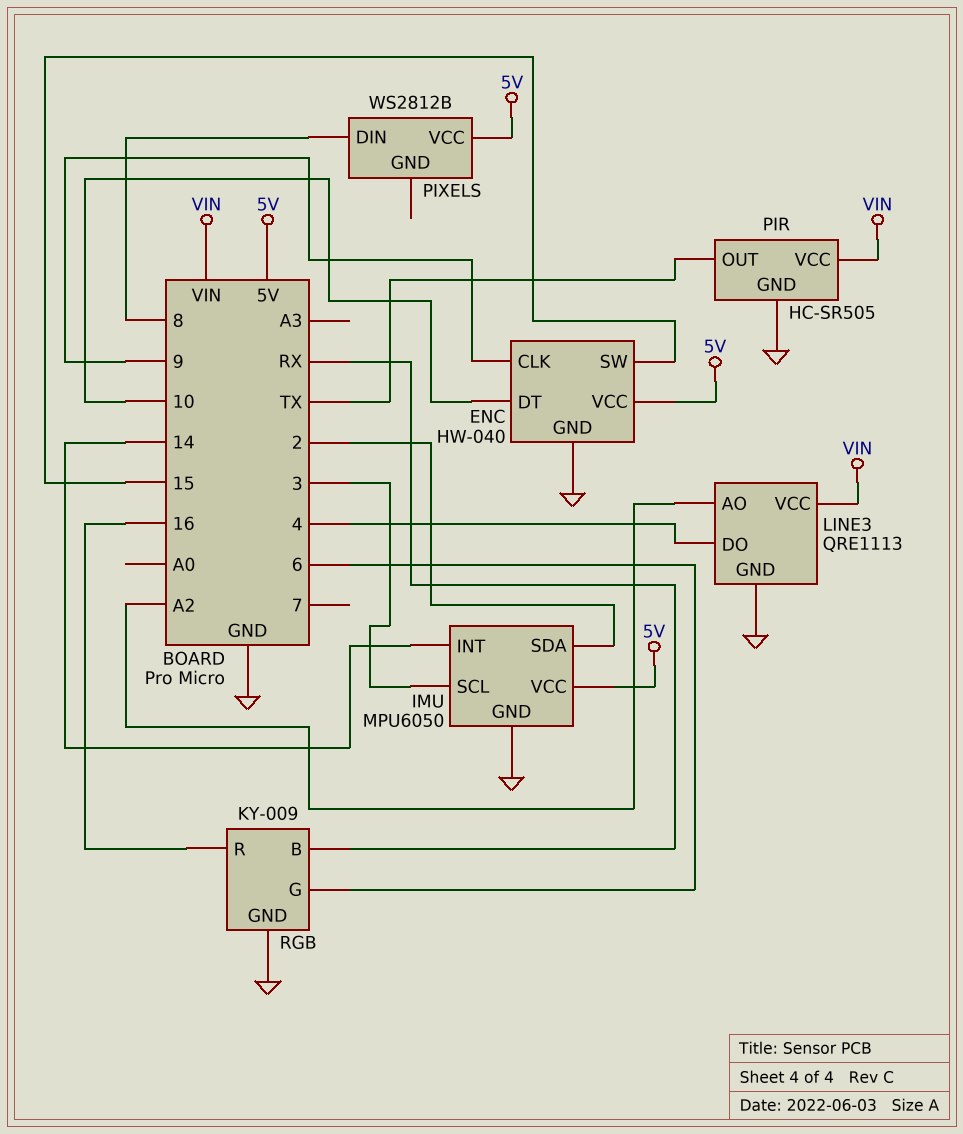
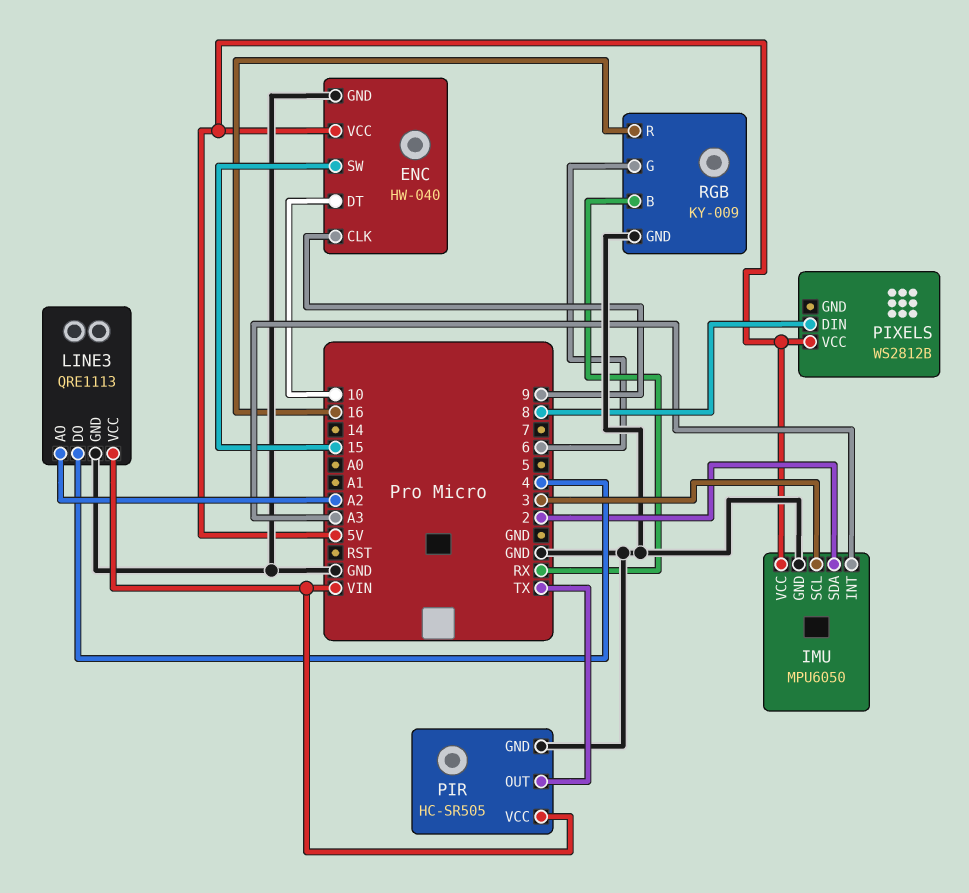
IMU pin INT: 14 -> A3

